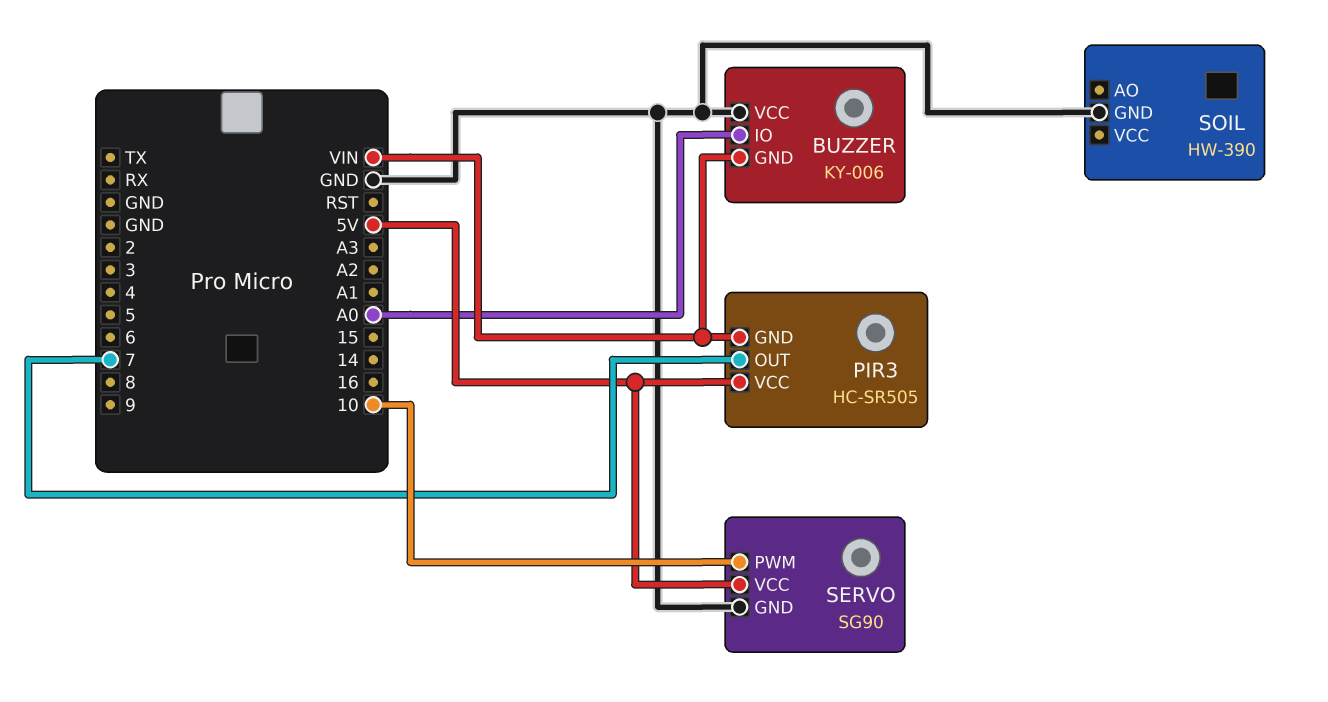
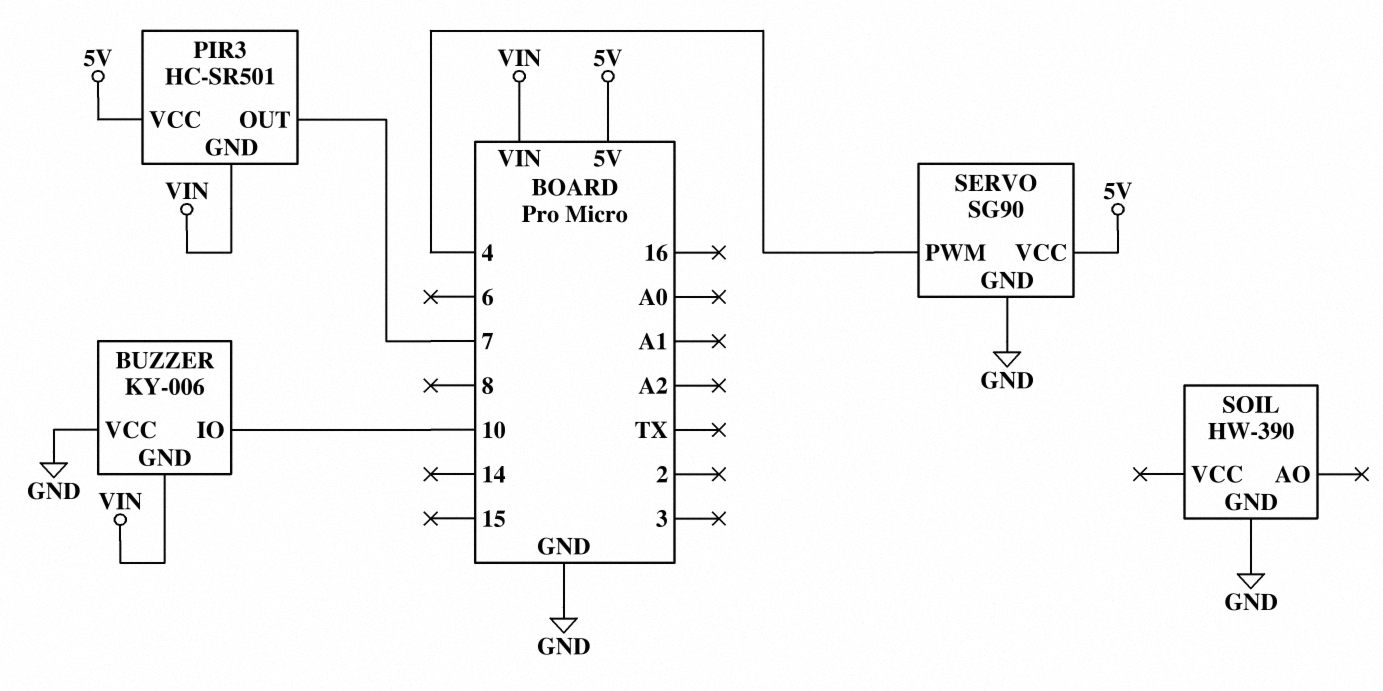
BUZZER pin IO: A0 -> 10
PIR3: HC-SR505 -> HC-SR501
SERVO pin PWM: 10 -> 4

